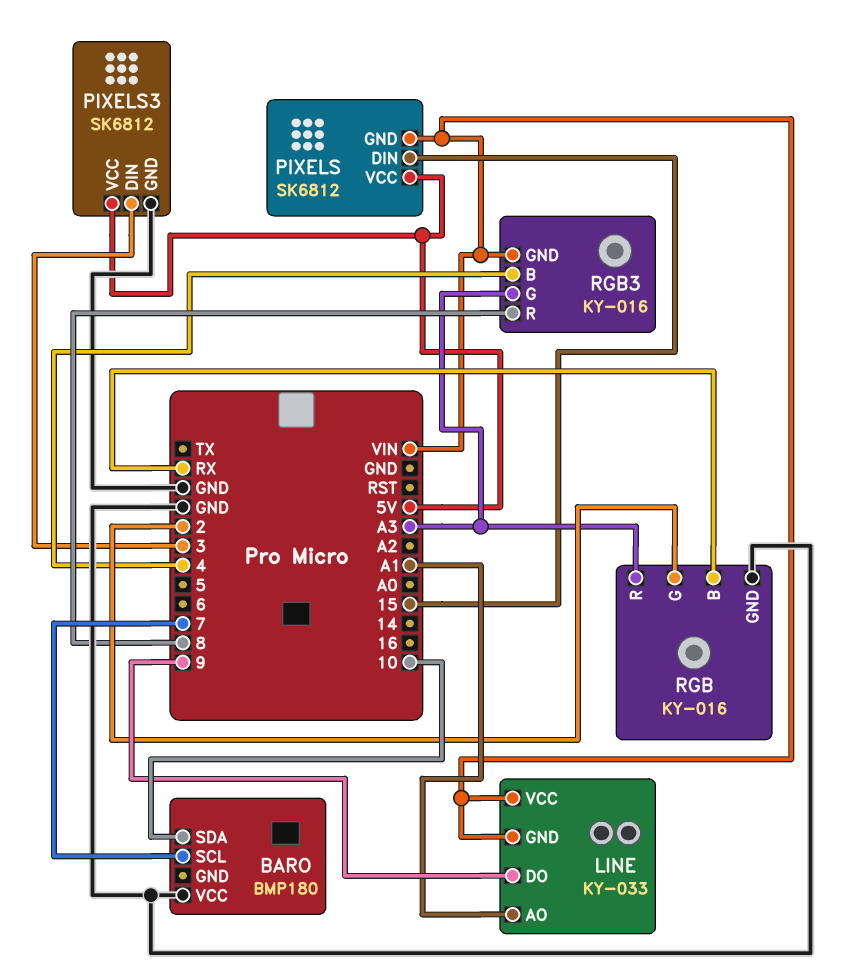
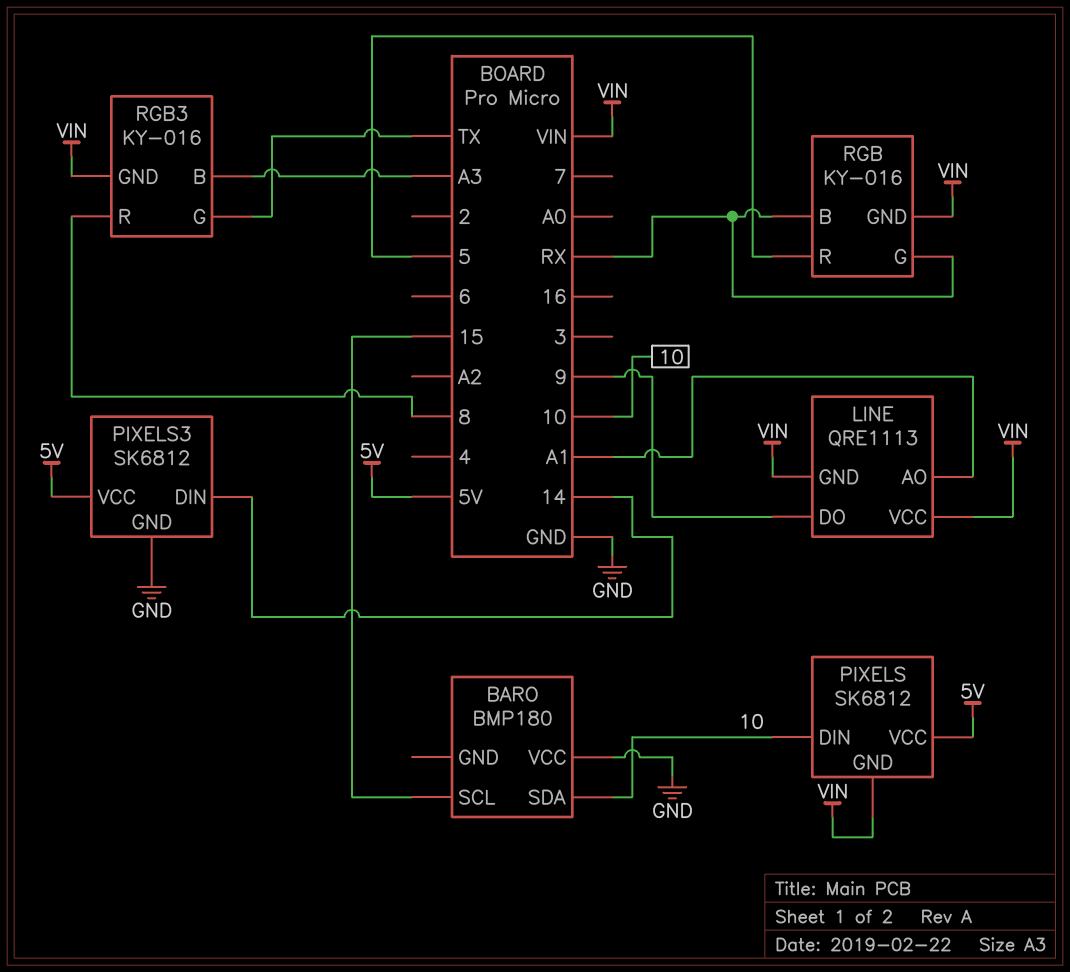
BARO pin SCL: 7 -> 15
LINE: KY-033 -> QRE1113
PIXELS pin DIN: 15 -> 10
PIXELS3 pin DIN: 3 -> 14
RGB pin G: 2 -> RX
RGB pin GND: GND -> VIN
RGB pin R: A3 -> 5
RGB3 pin B: 4 -> A3
RGB3 pin G: A3 -> TX

